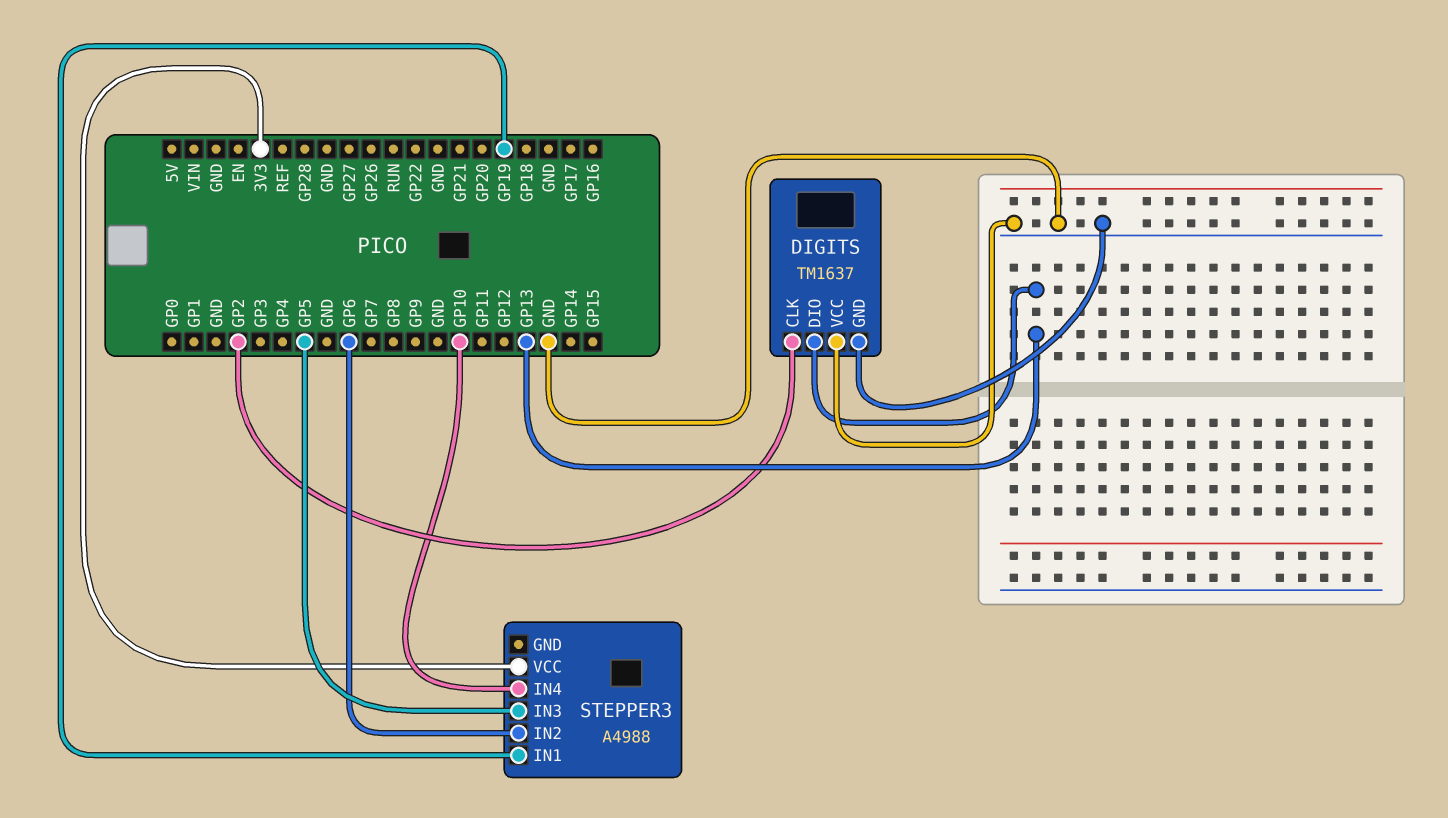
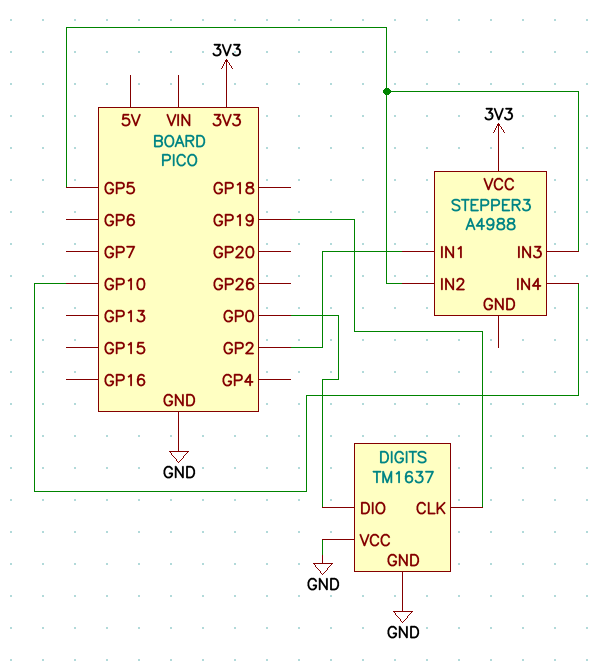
DIGITS pin CLK: GP2 -> GP19
DIGITS pin DIO: GP13 -> GP0
STEPPER3 pin IN1: GP19 -> GP2
STEPPER3 pin IN2: GP6 -> GP5

